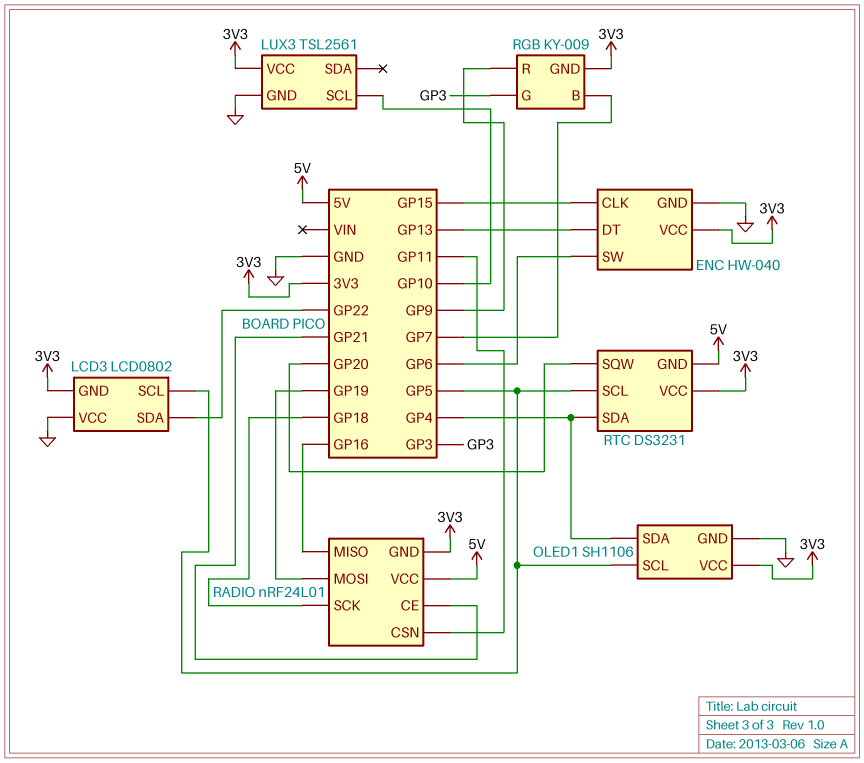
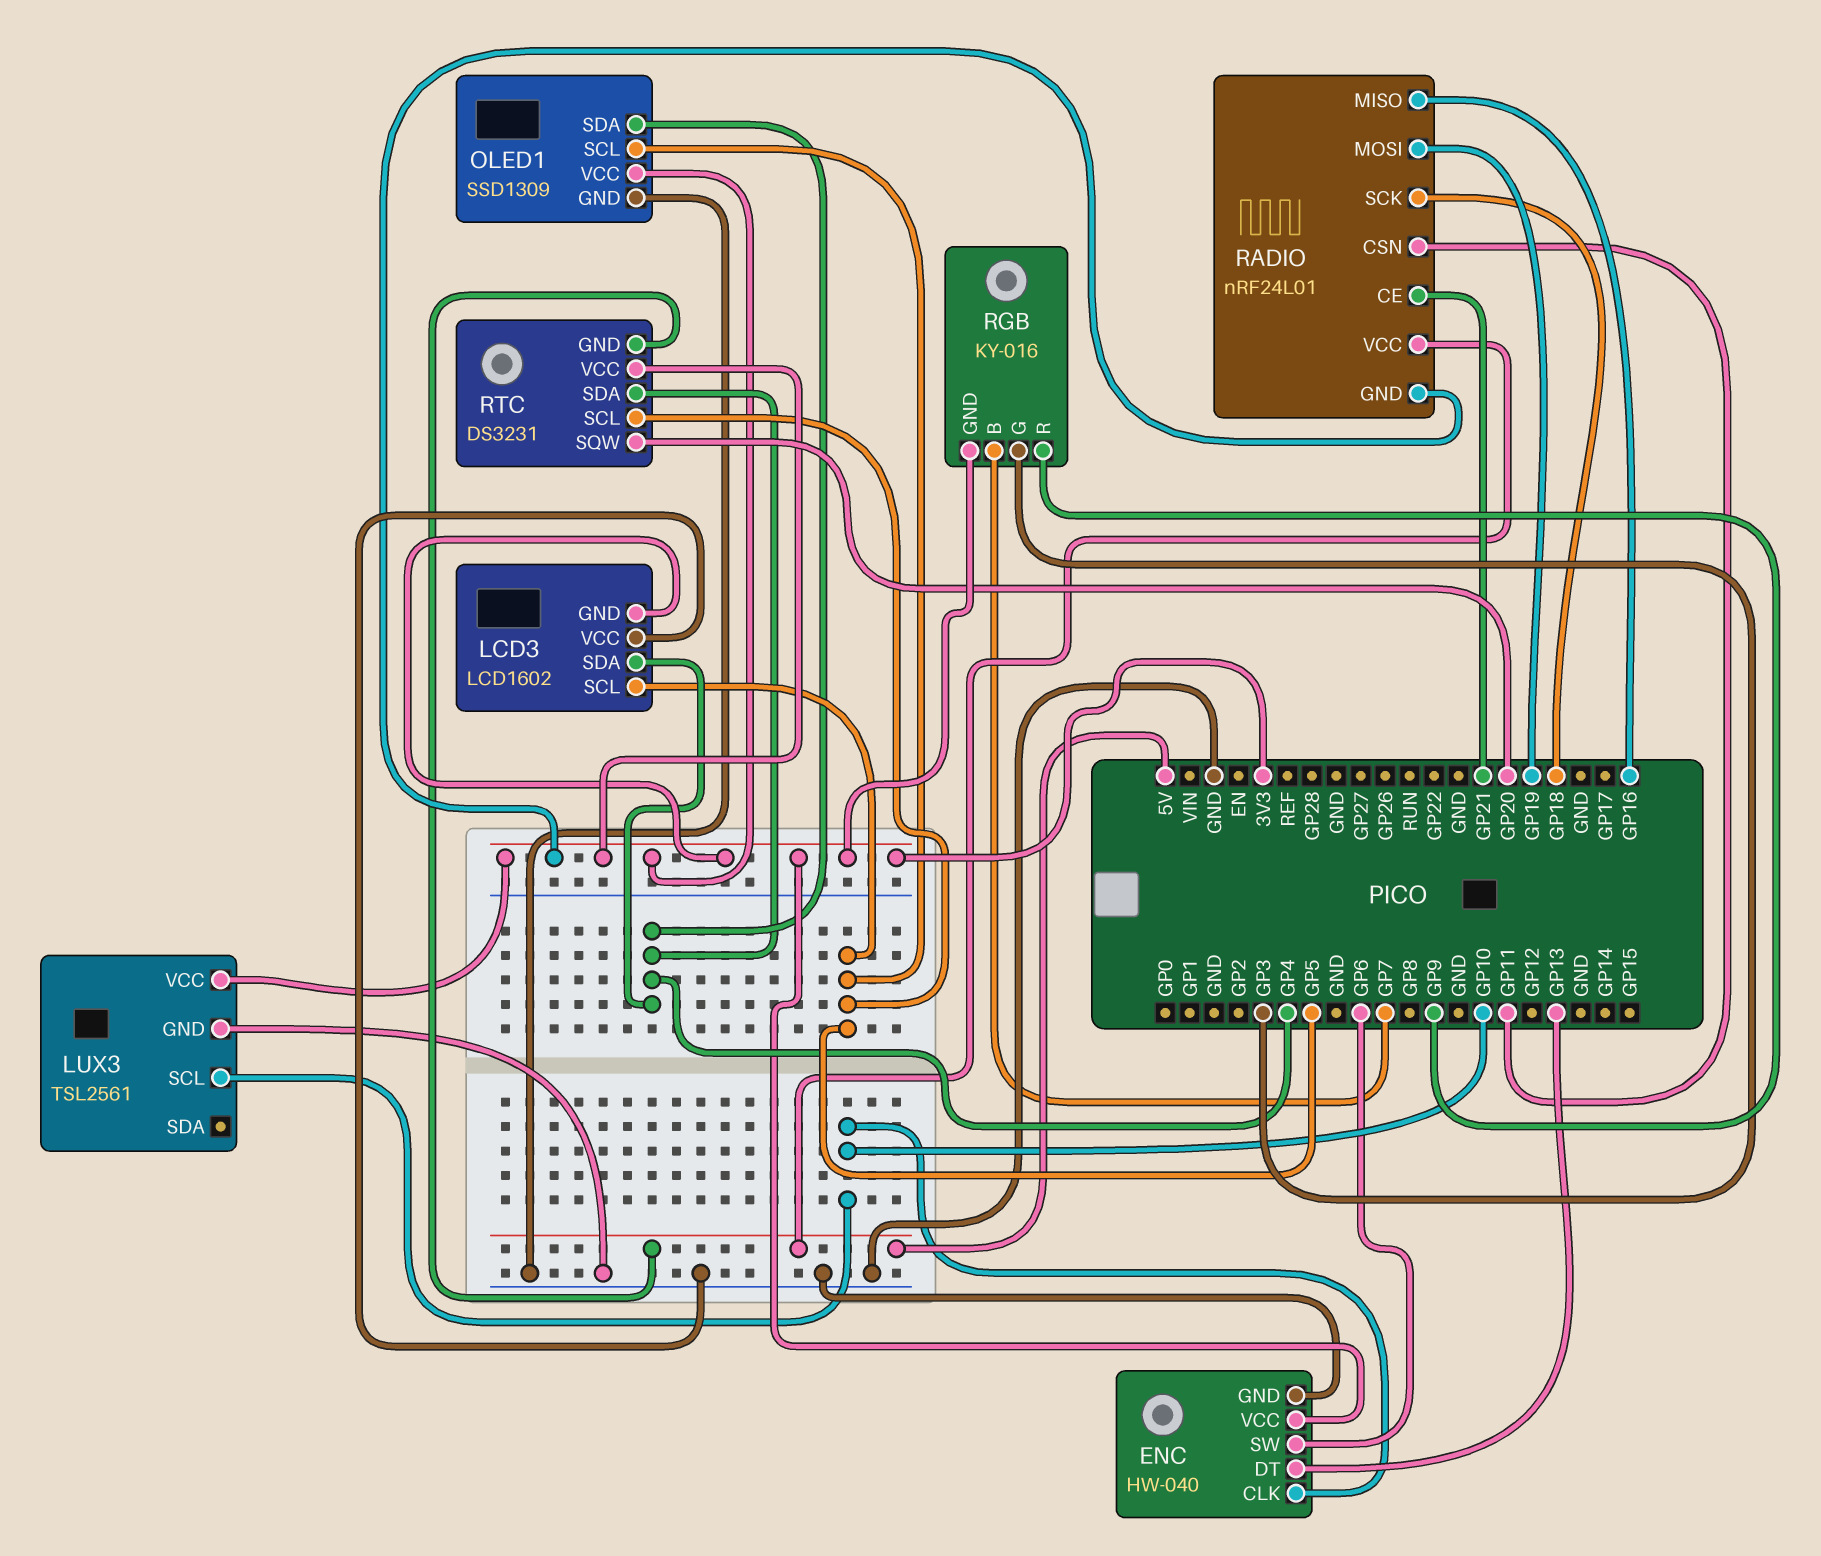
ENC pin CLK: GP15 -> GP10
LCD3: LCD0802 -> LCD1602
LCD3 pin SDA: GP22 -> GP4
OLED1: SH1106 -> SSD1309
RGB: KY-009 -> KY-016

